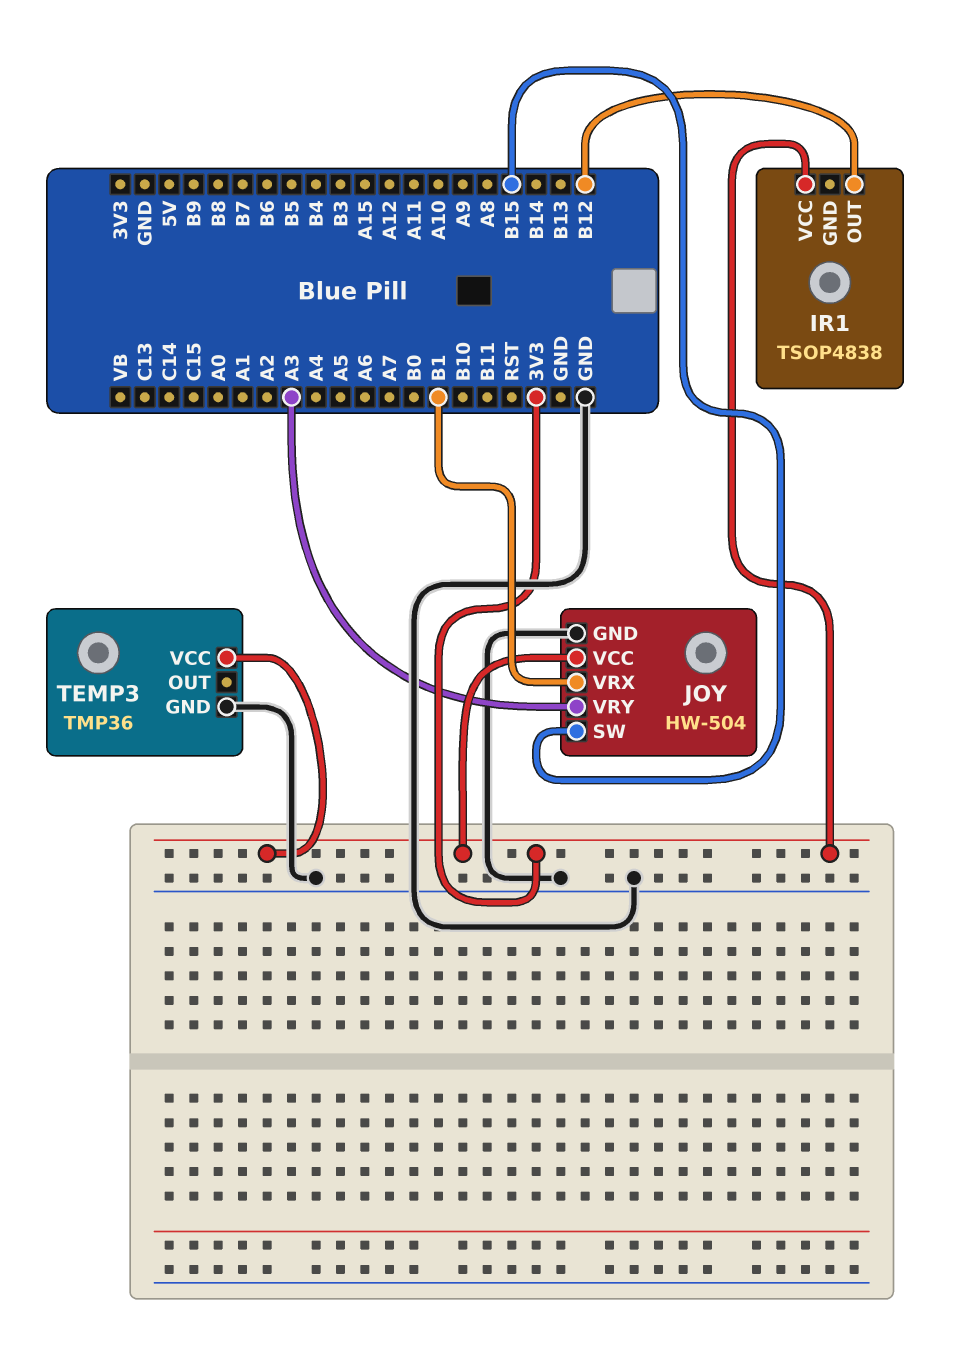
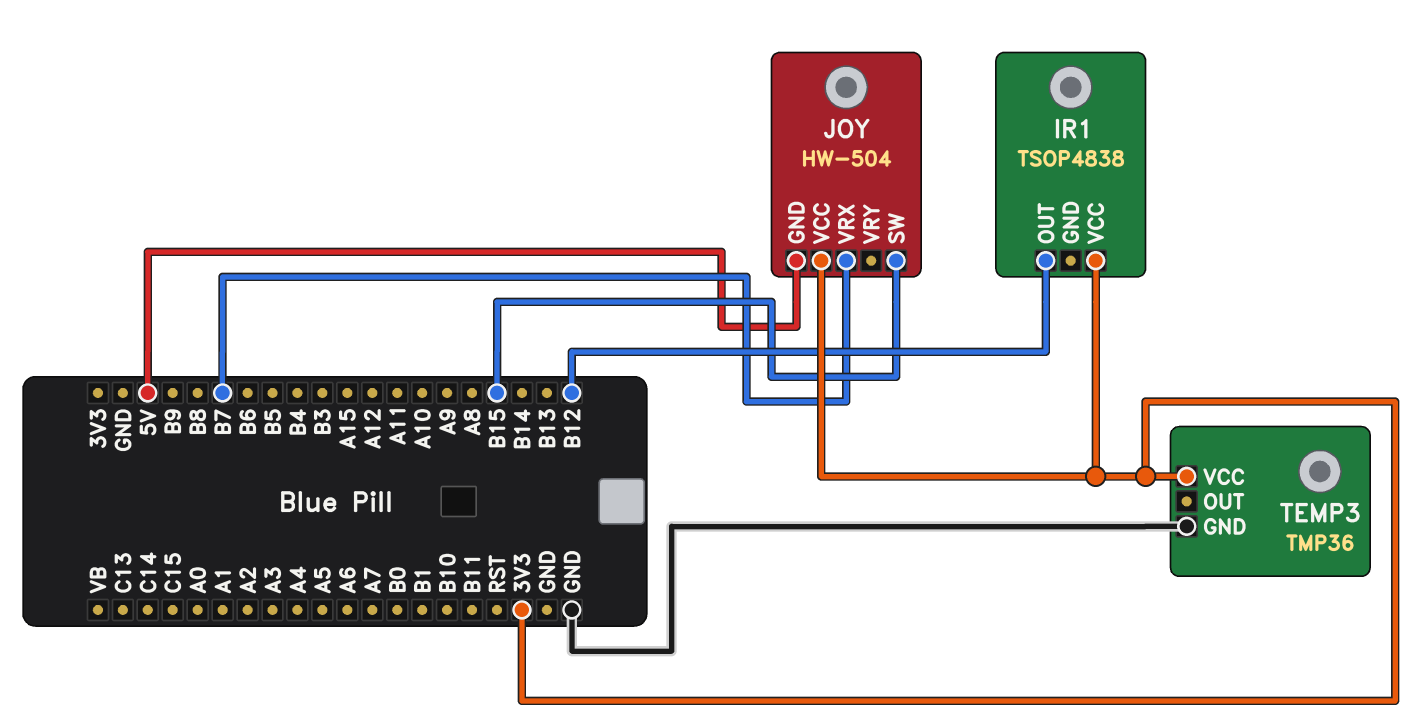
JOY pin GND: GND -> 5V
JOY pin VRX: B1 -> B7
JOY pin VRY: A3 -> none

